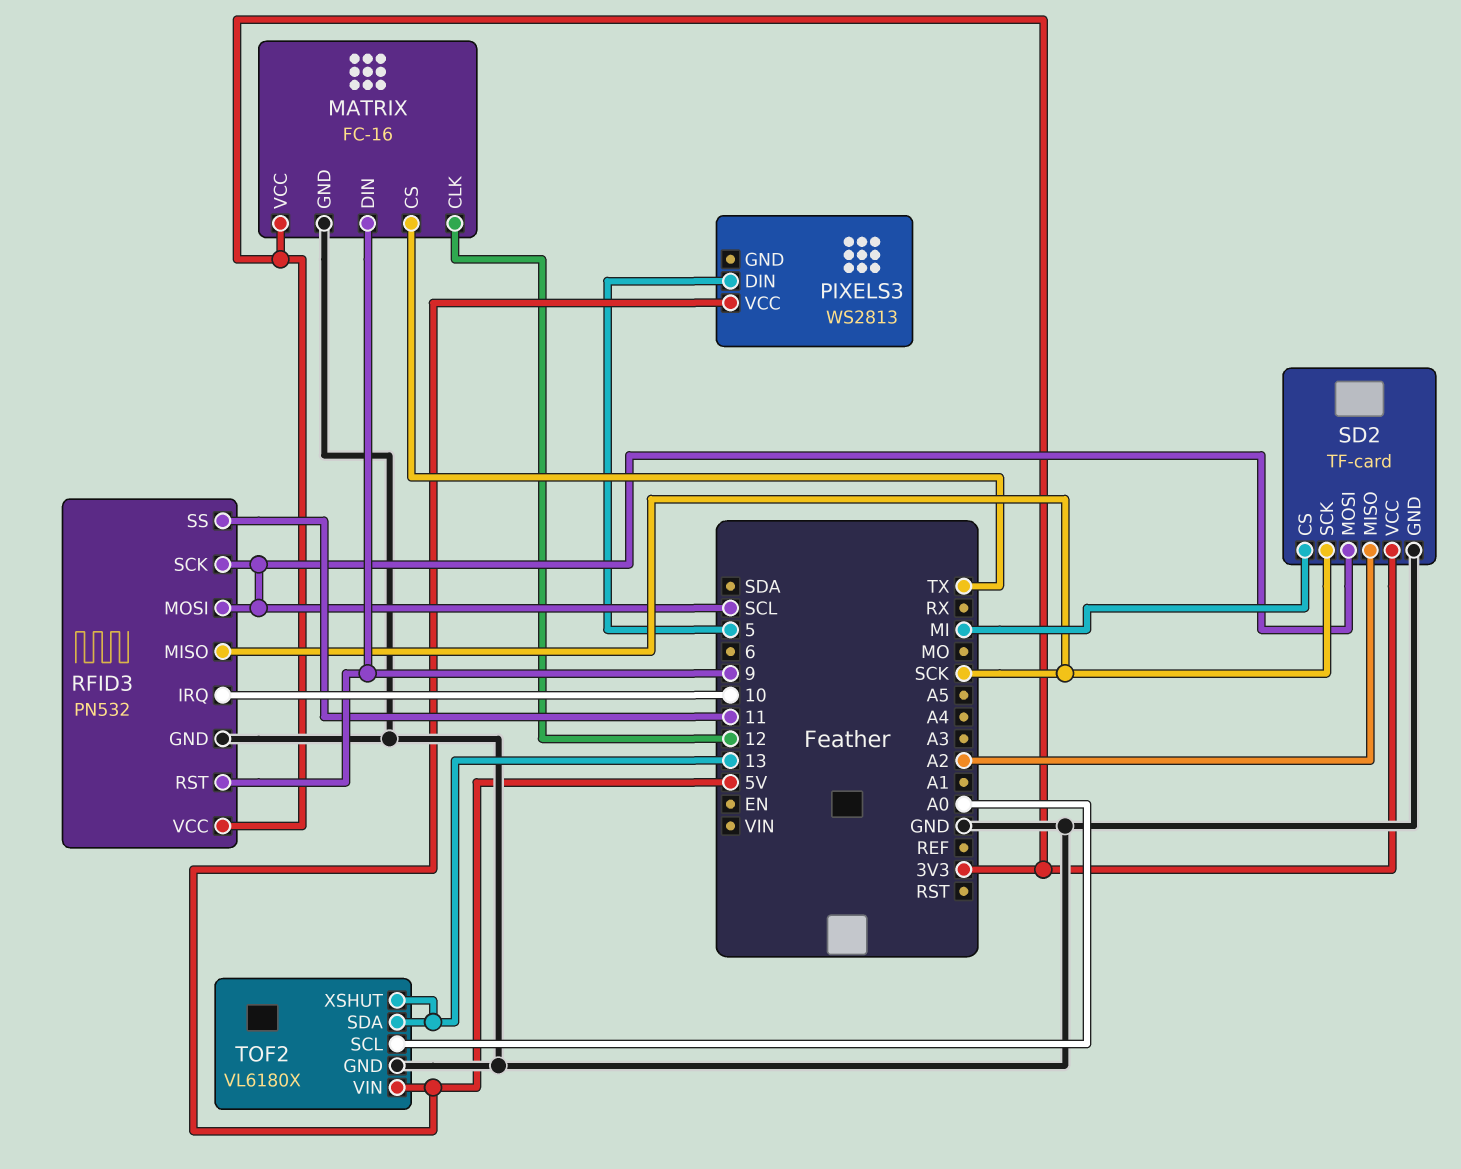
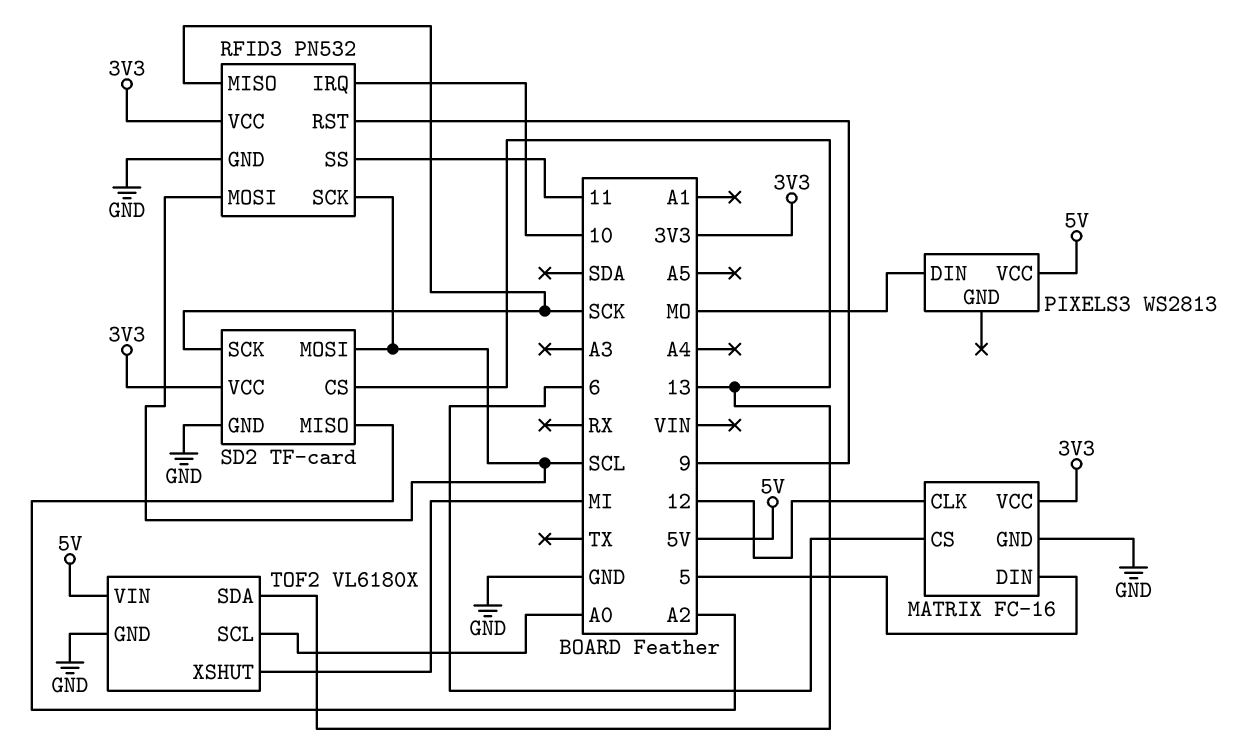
MATRIX pin CS: TX -> 6
MATRIX pin DIN: 9 -> 5
PIXELS3 pin DIN: 5 -> MO
SD2 pin CS: MI -> 13
TOF2 pin XSHUT: 13 -> MI

